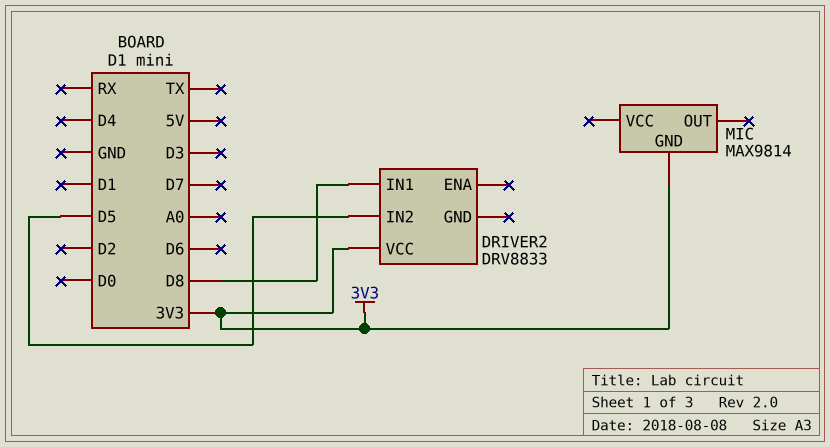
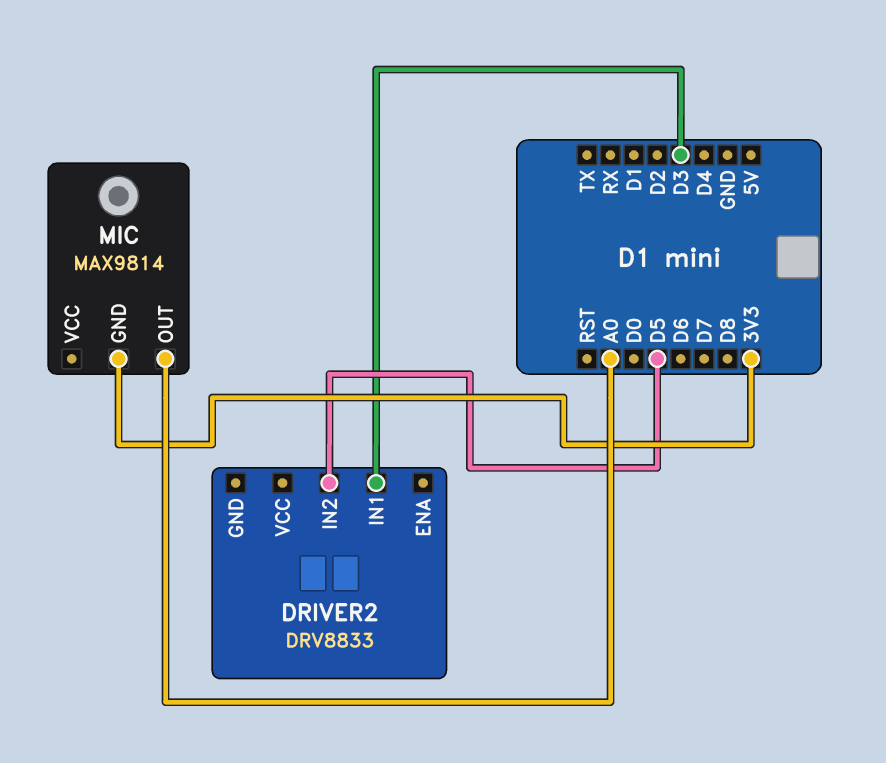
DRIVER2 pin IN1: D8 -> D3
DRIVER2 pin VCC: 3V3 -> none
MIC pin OUT: none -> A0

